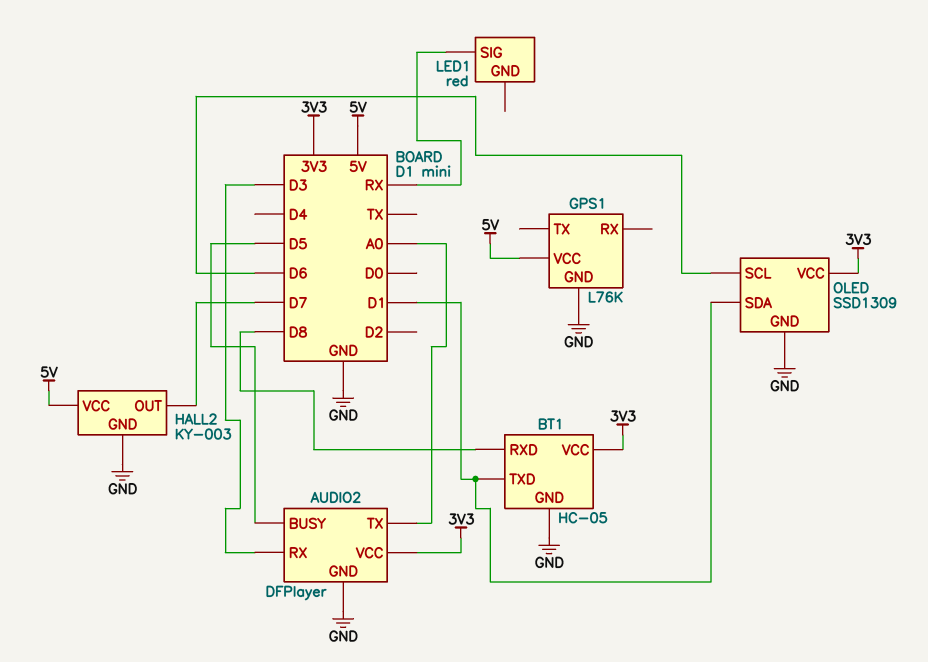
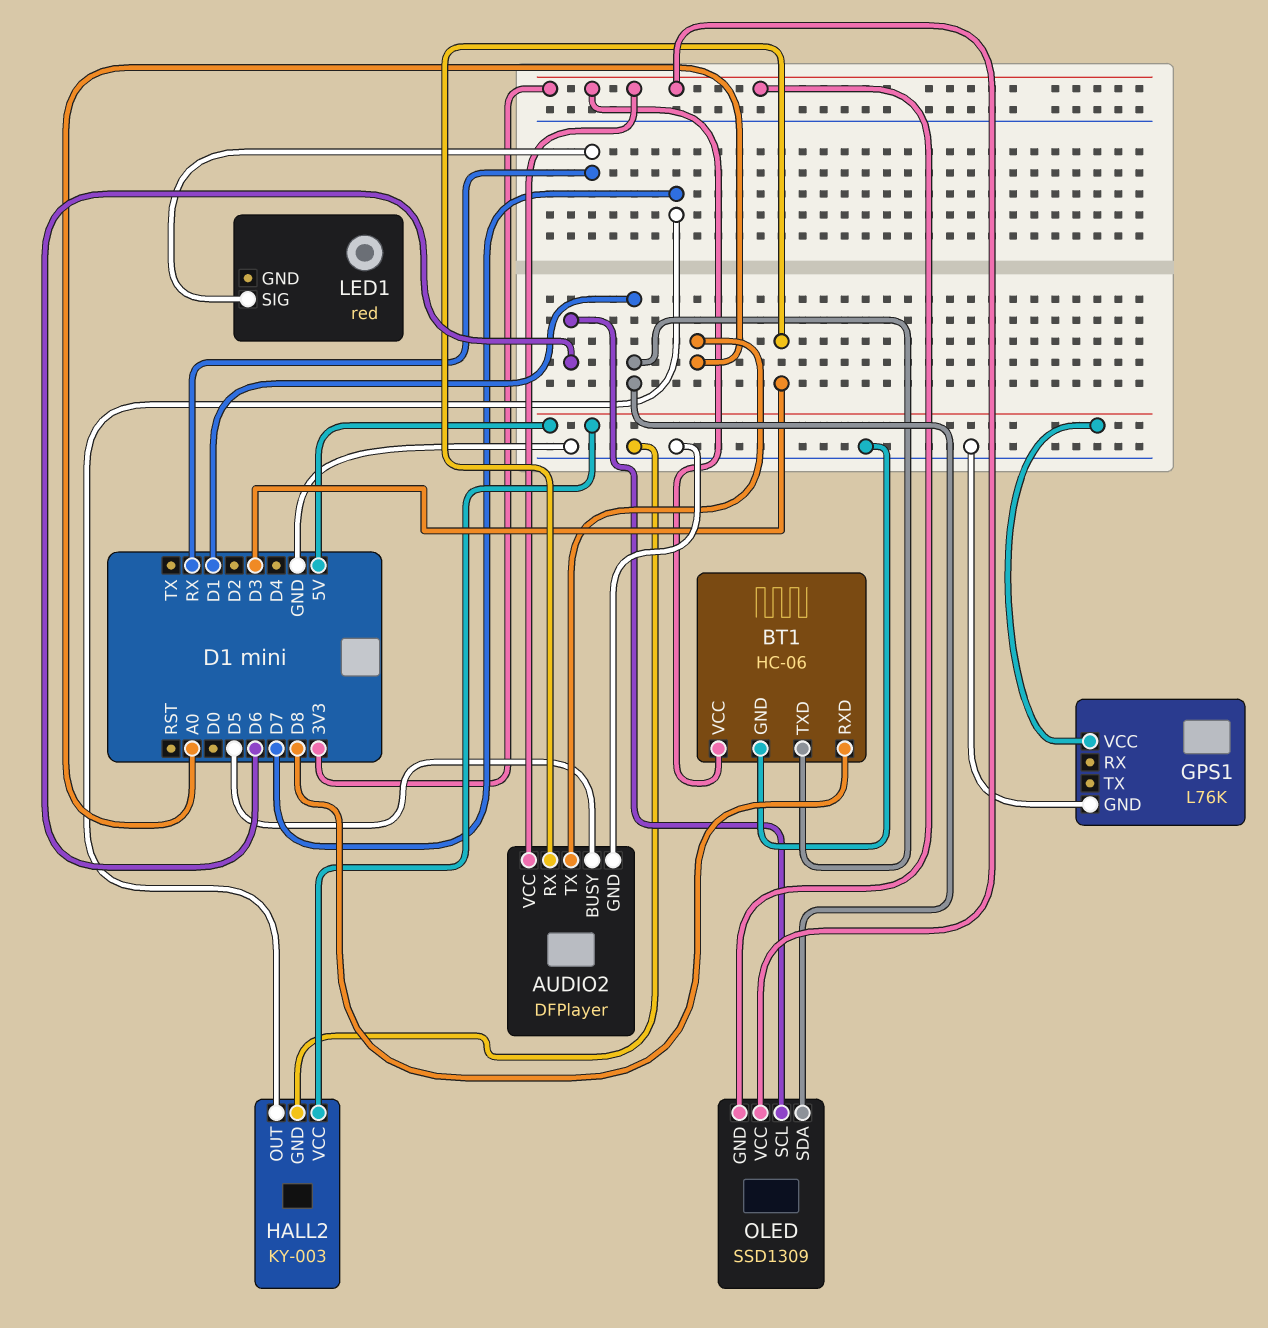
BT1: HC-05 -> HC-06
OLED pin GND: GND -> 3V3

